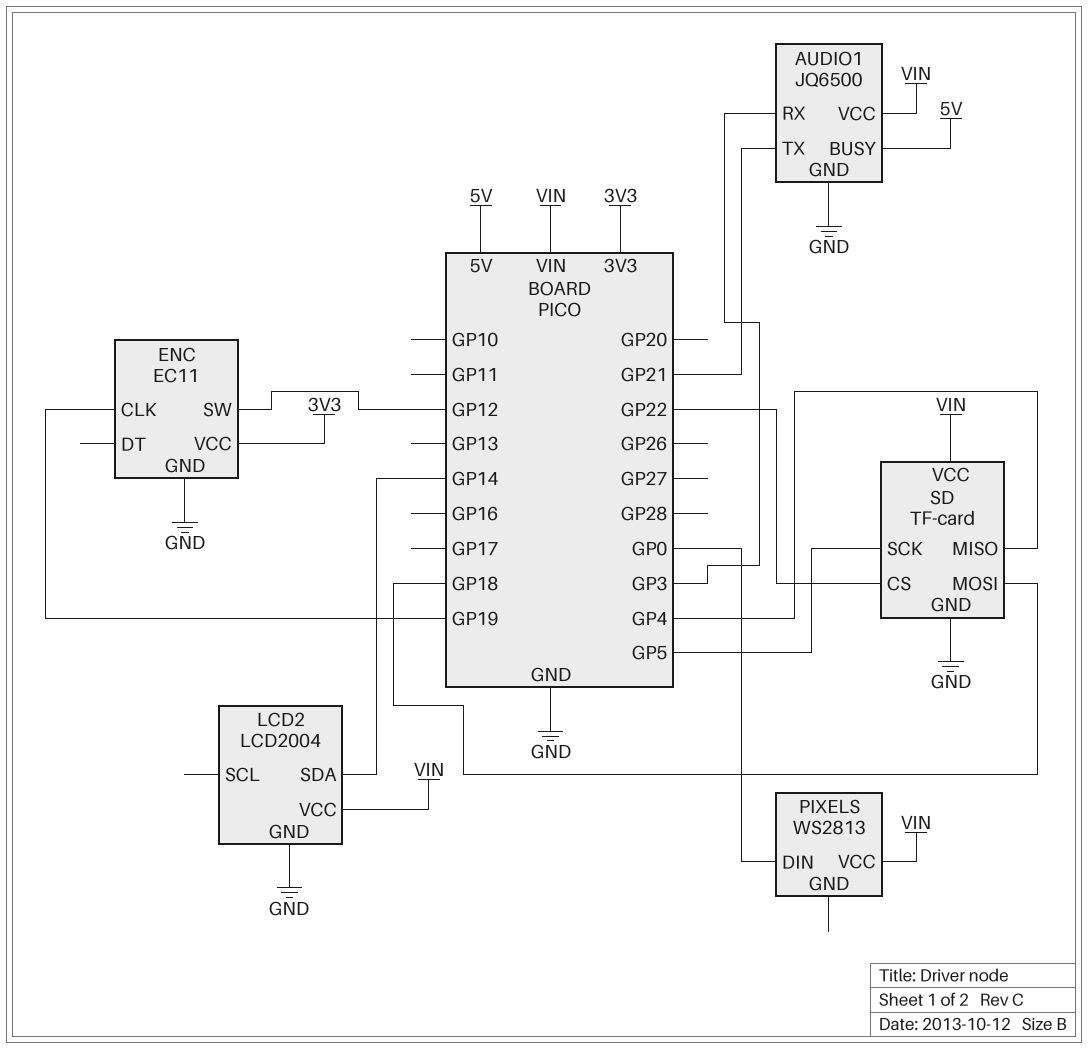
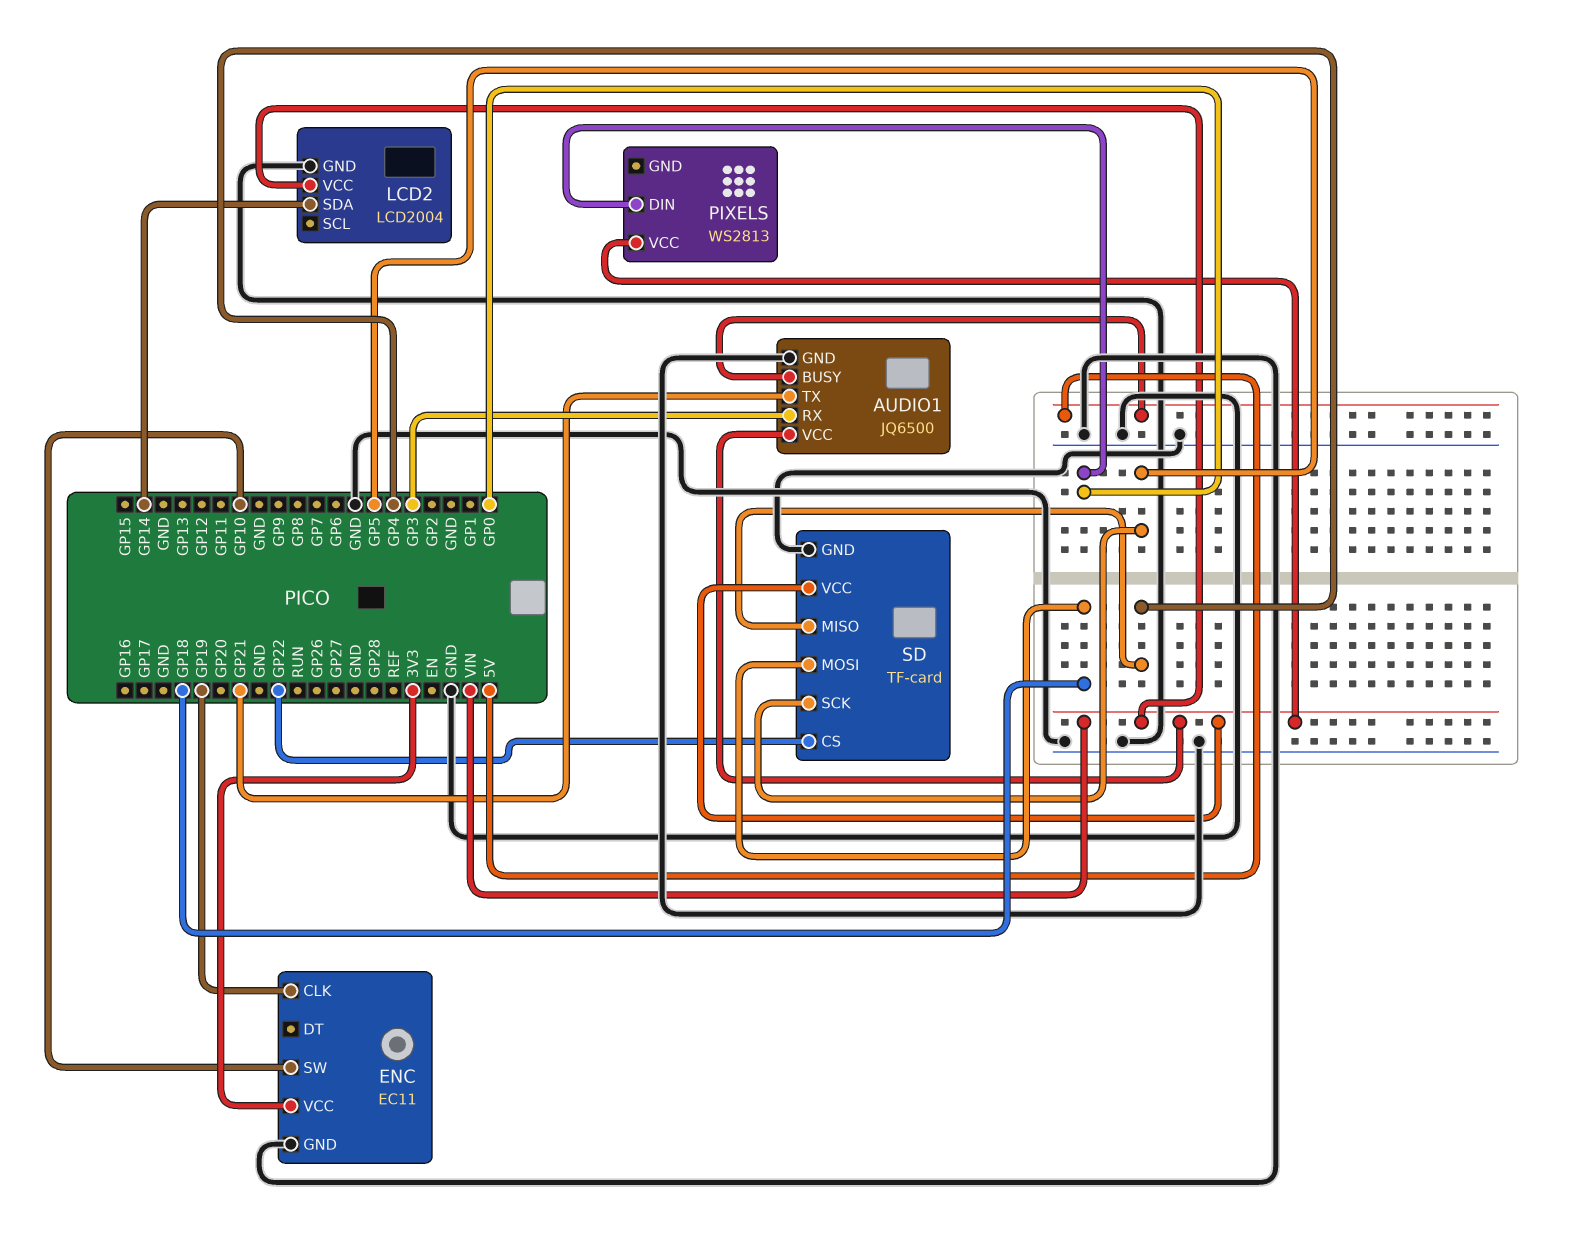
ENC pin SW: GP12 -> GP10

